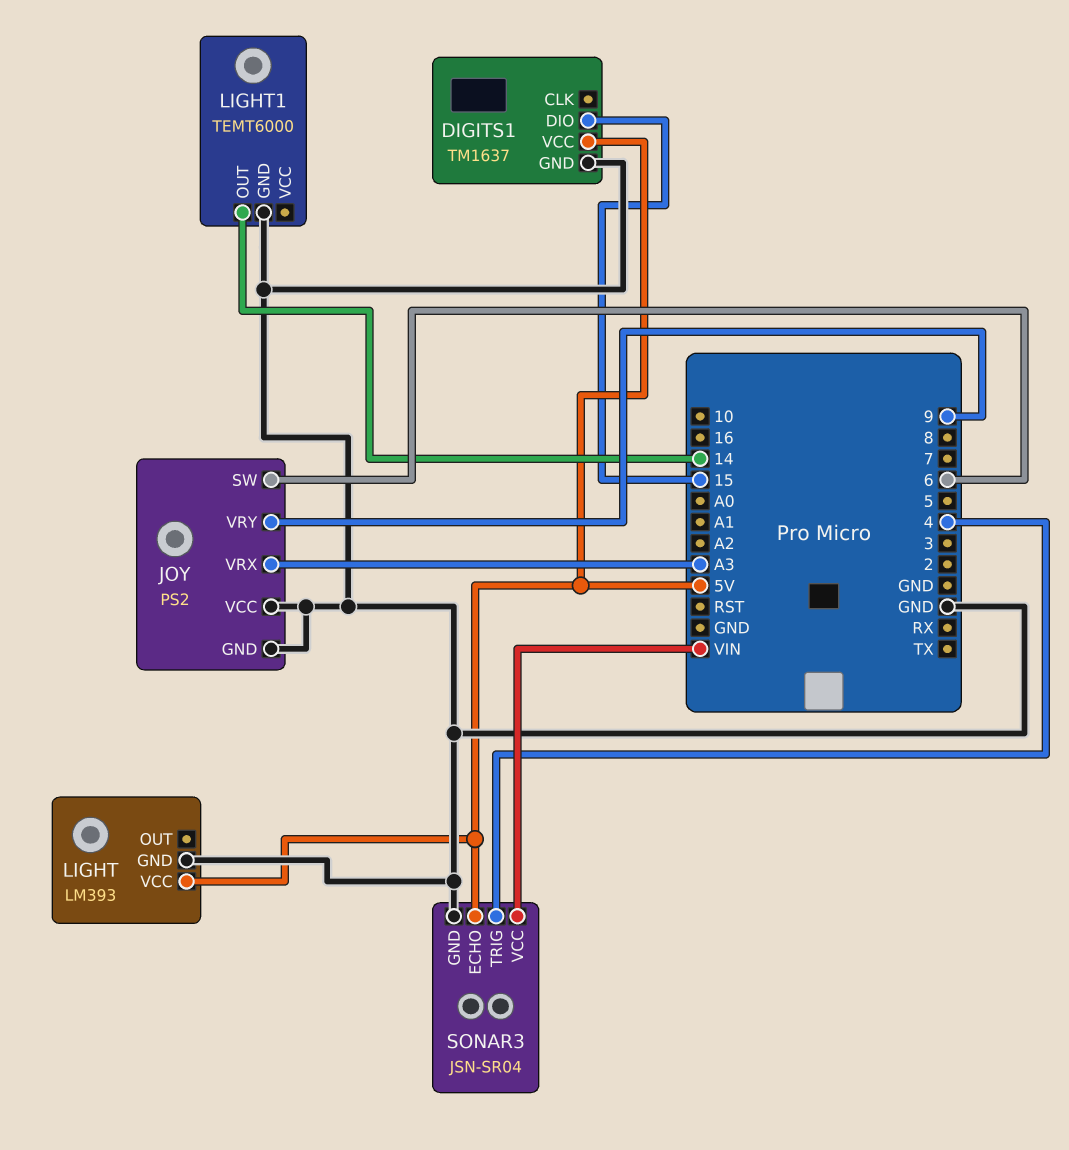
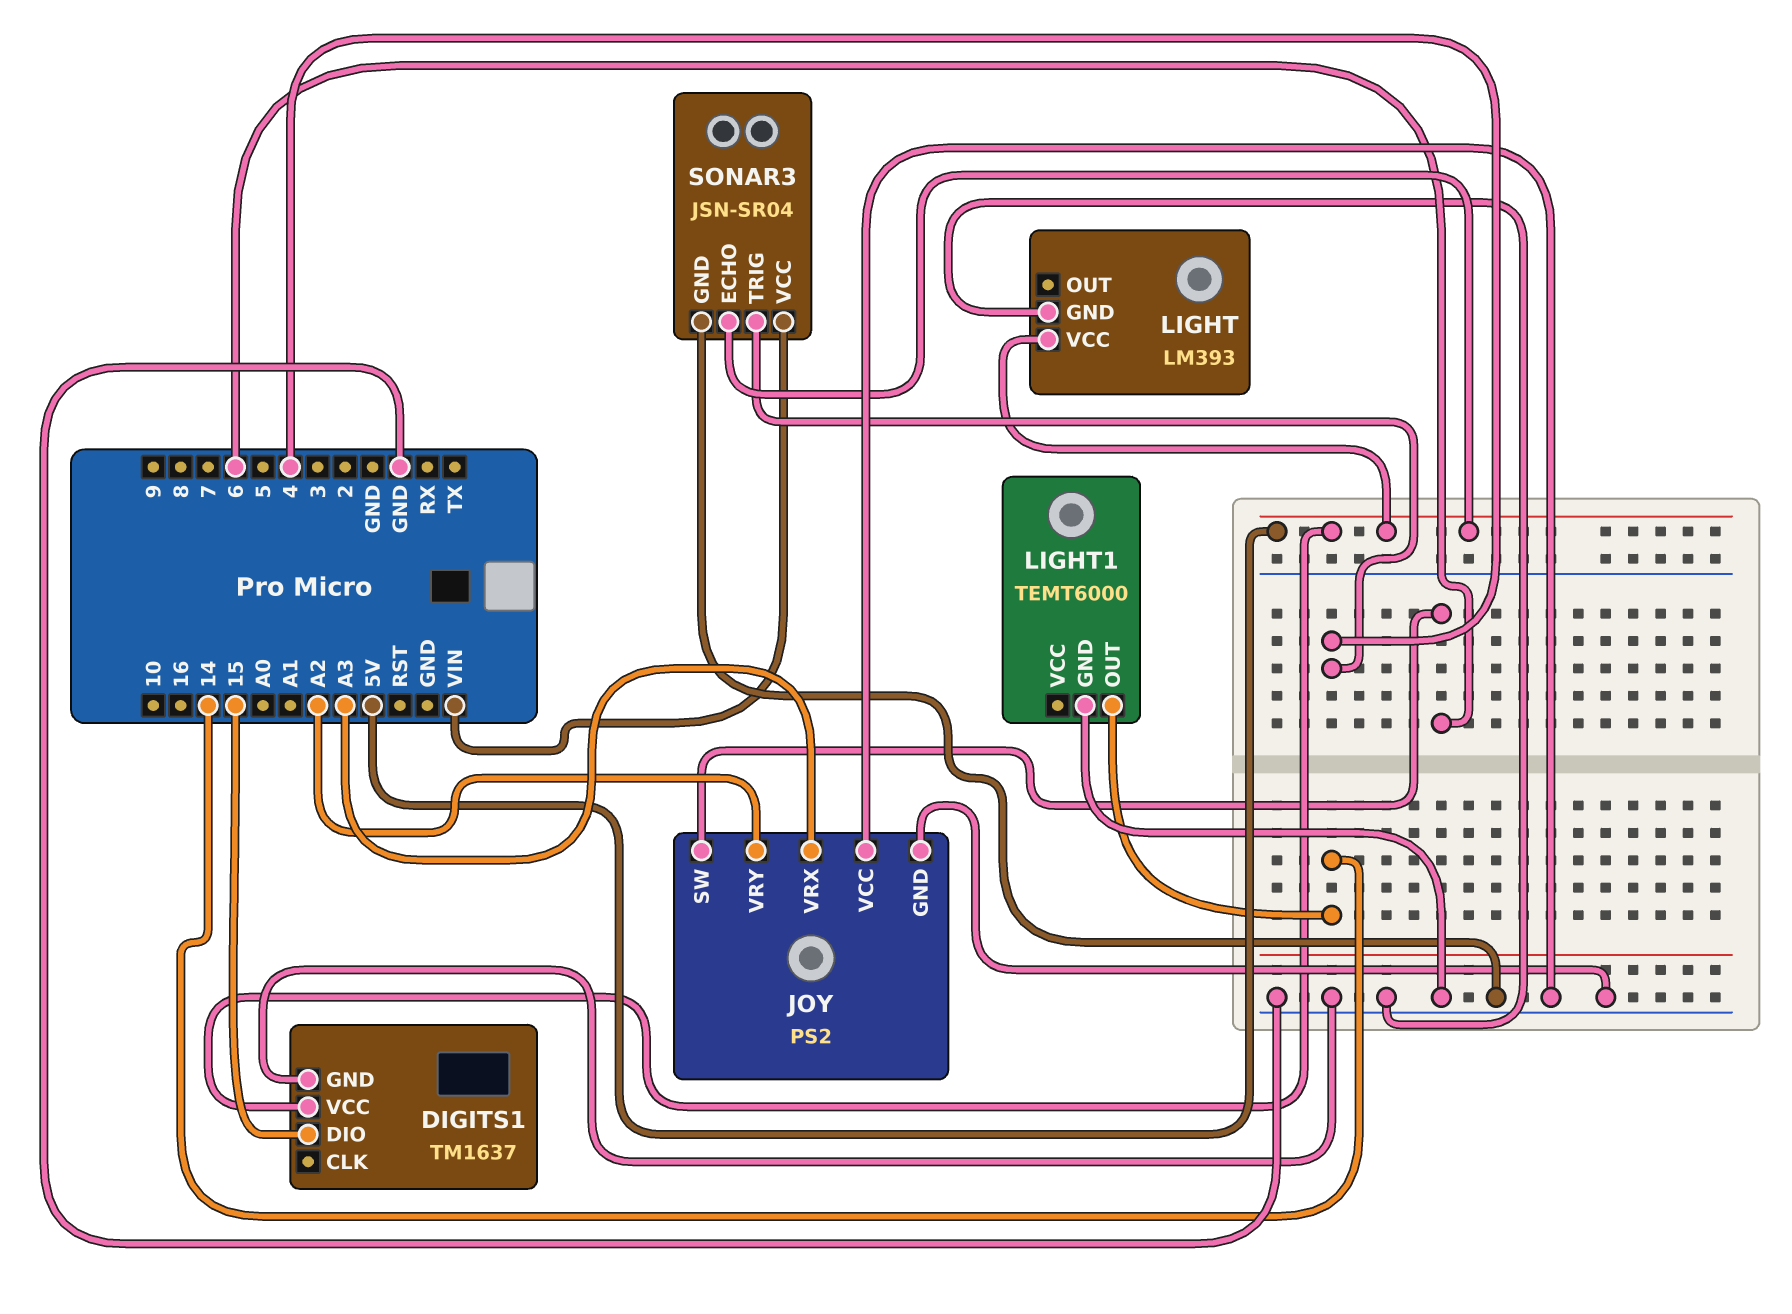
JOY pin VRY: 9 -> A2

